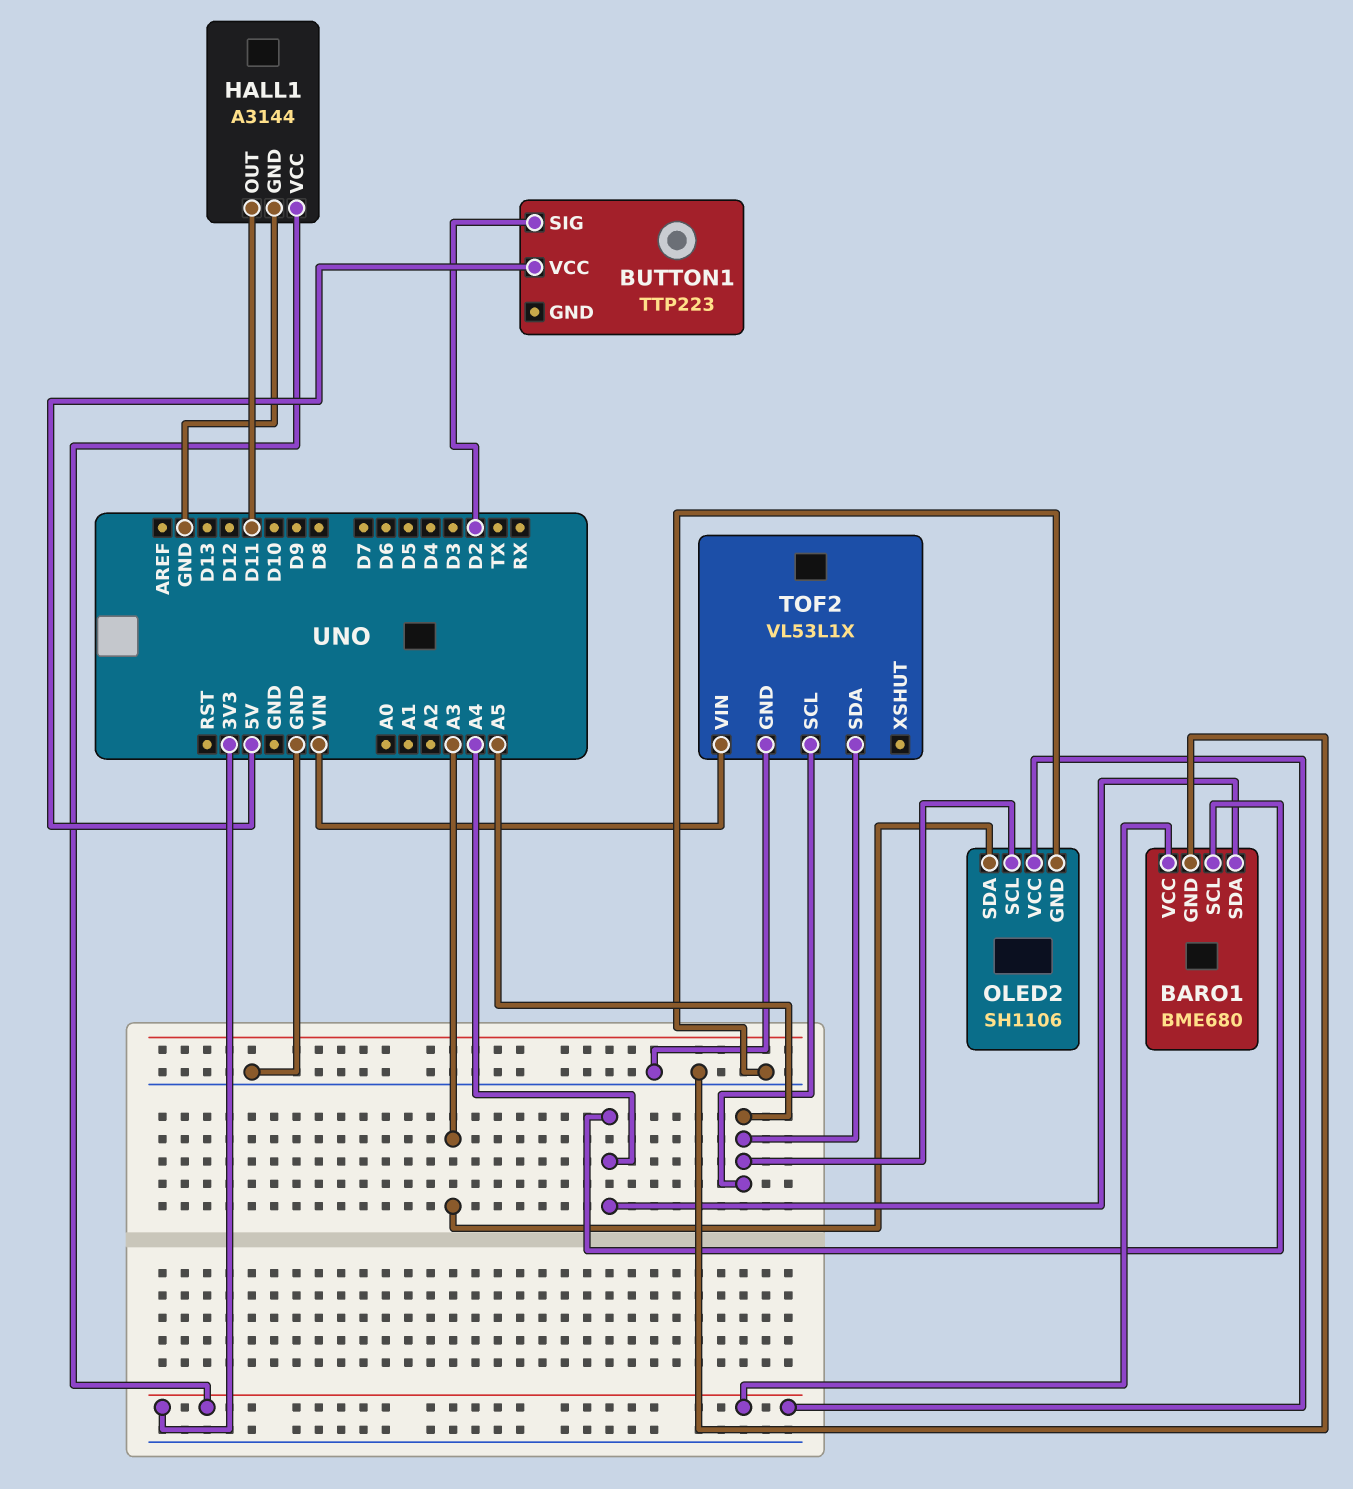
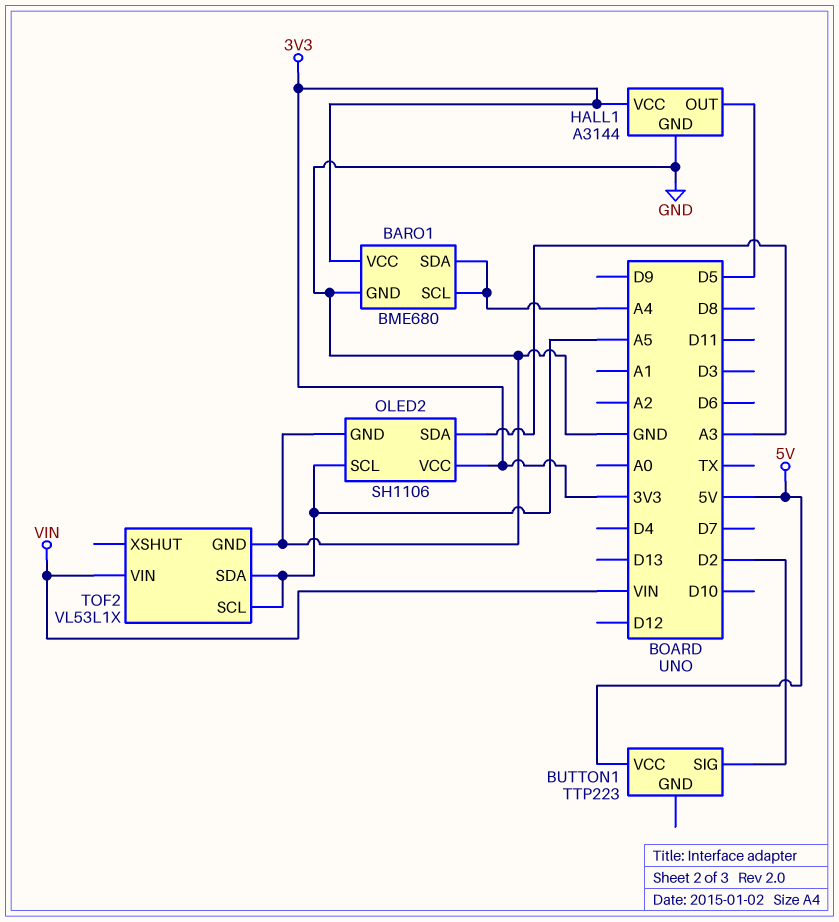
HALL1 pin OUT: D11 -> D5

